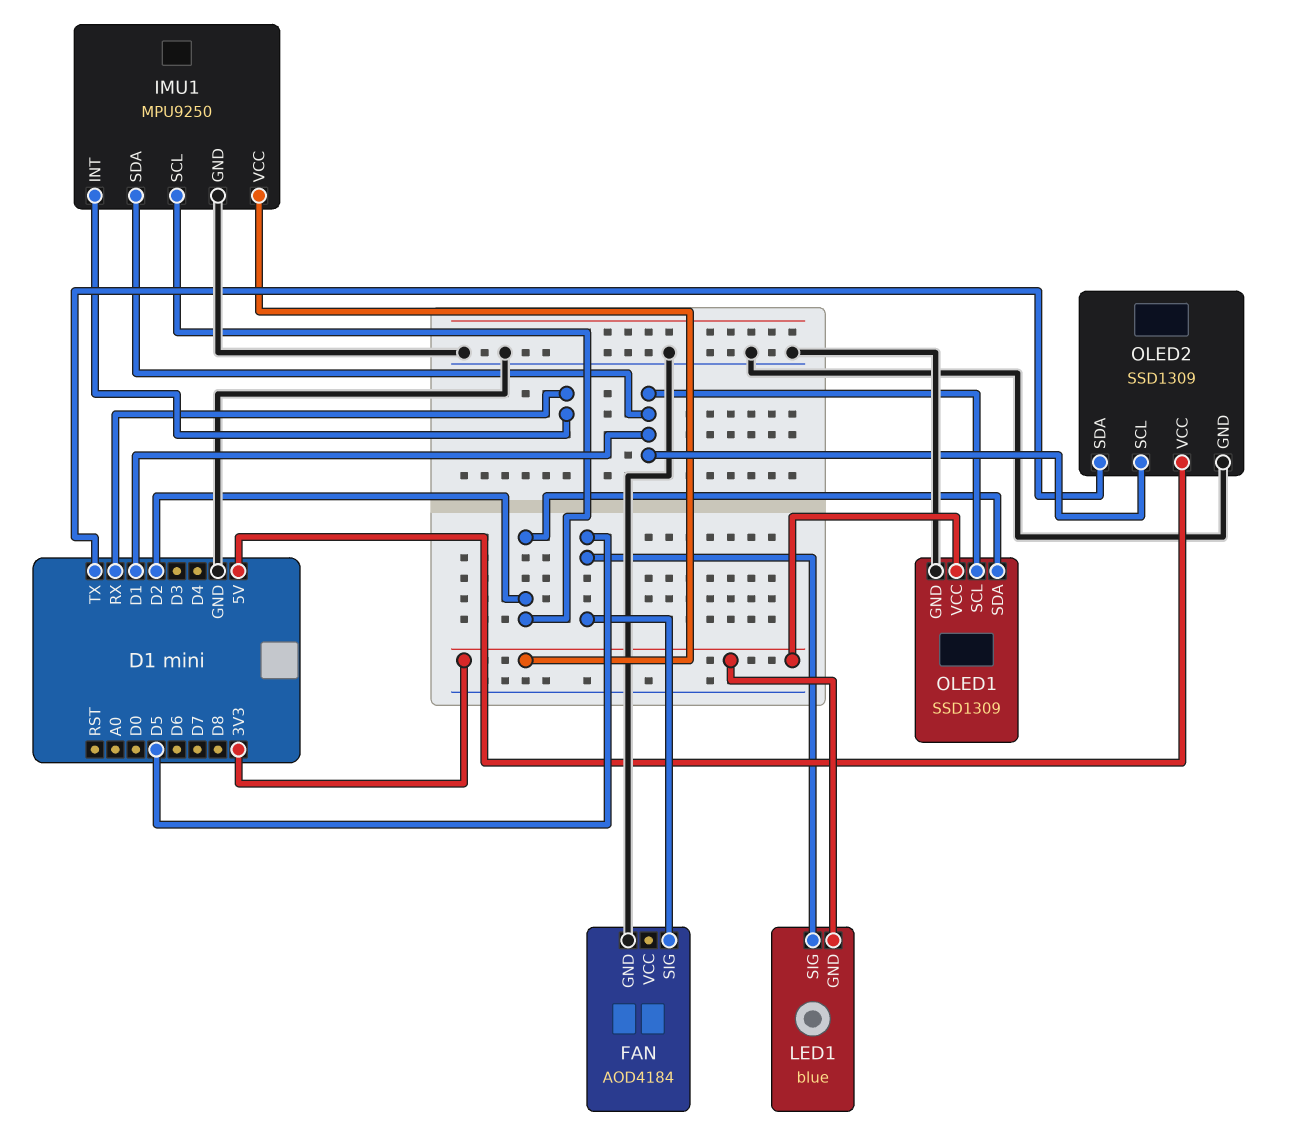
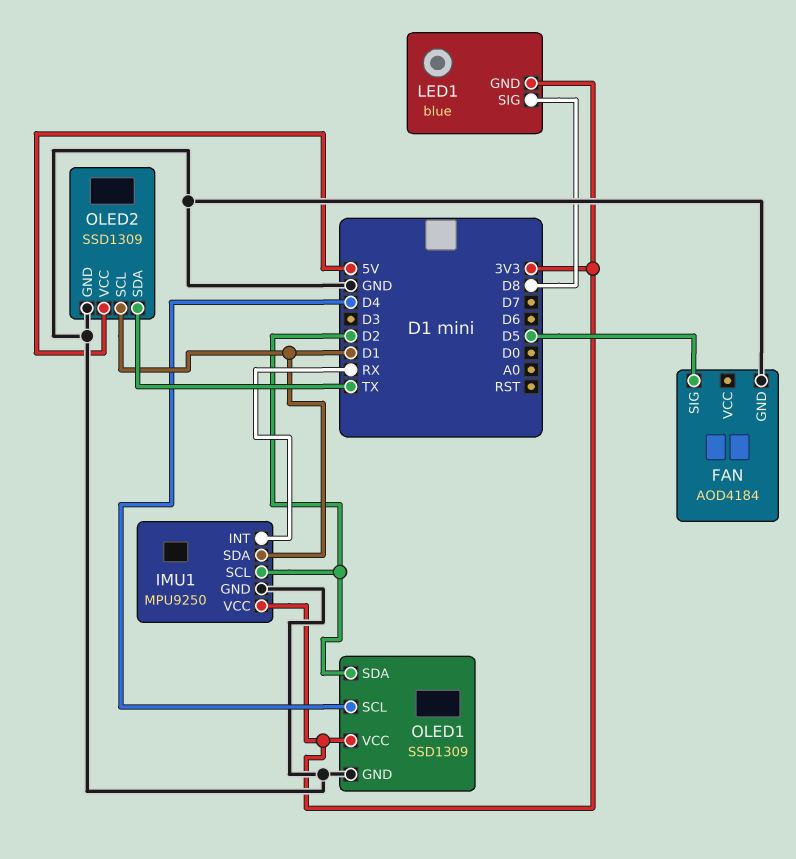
LED1 pin SIG: D5 -> D8
OLED1 pin SCL: D1 -> D4

